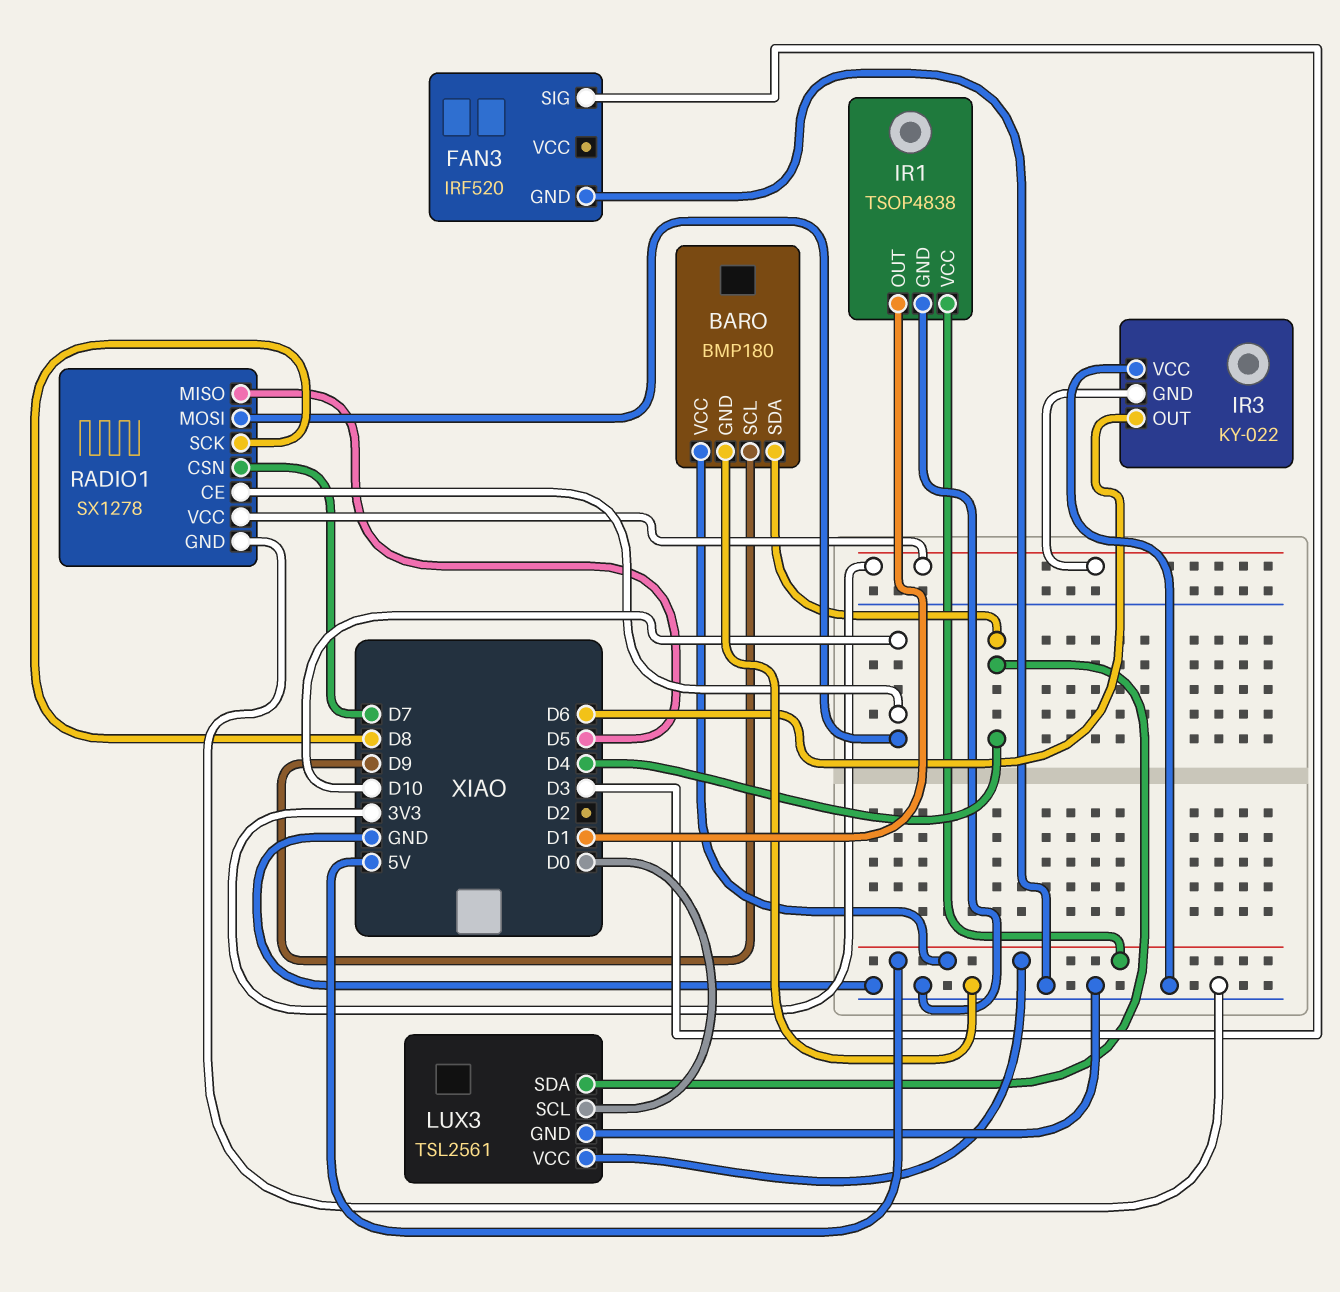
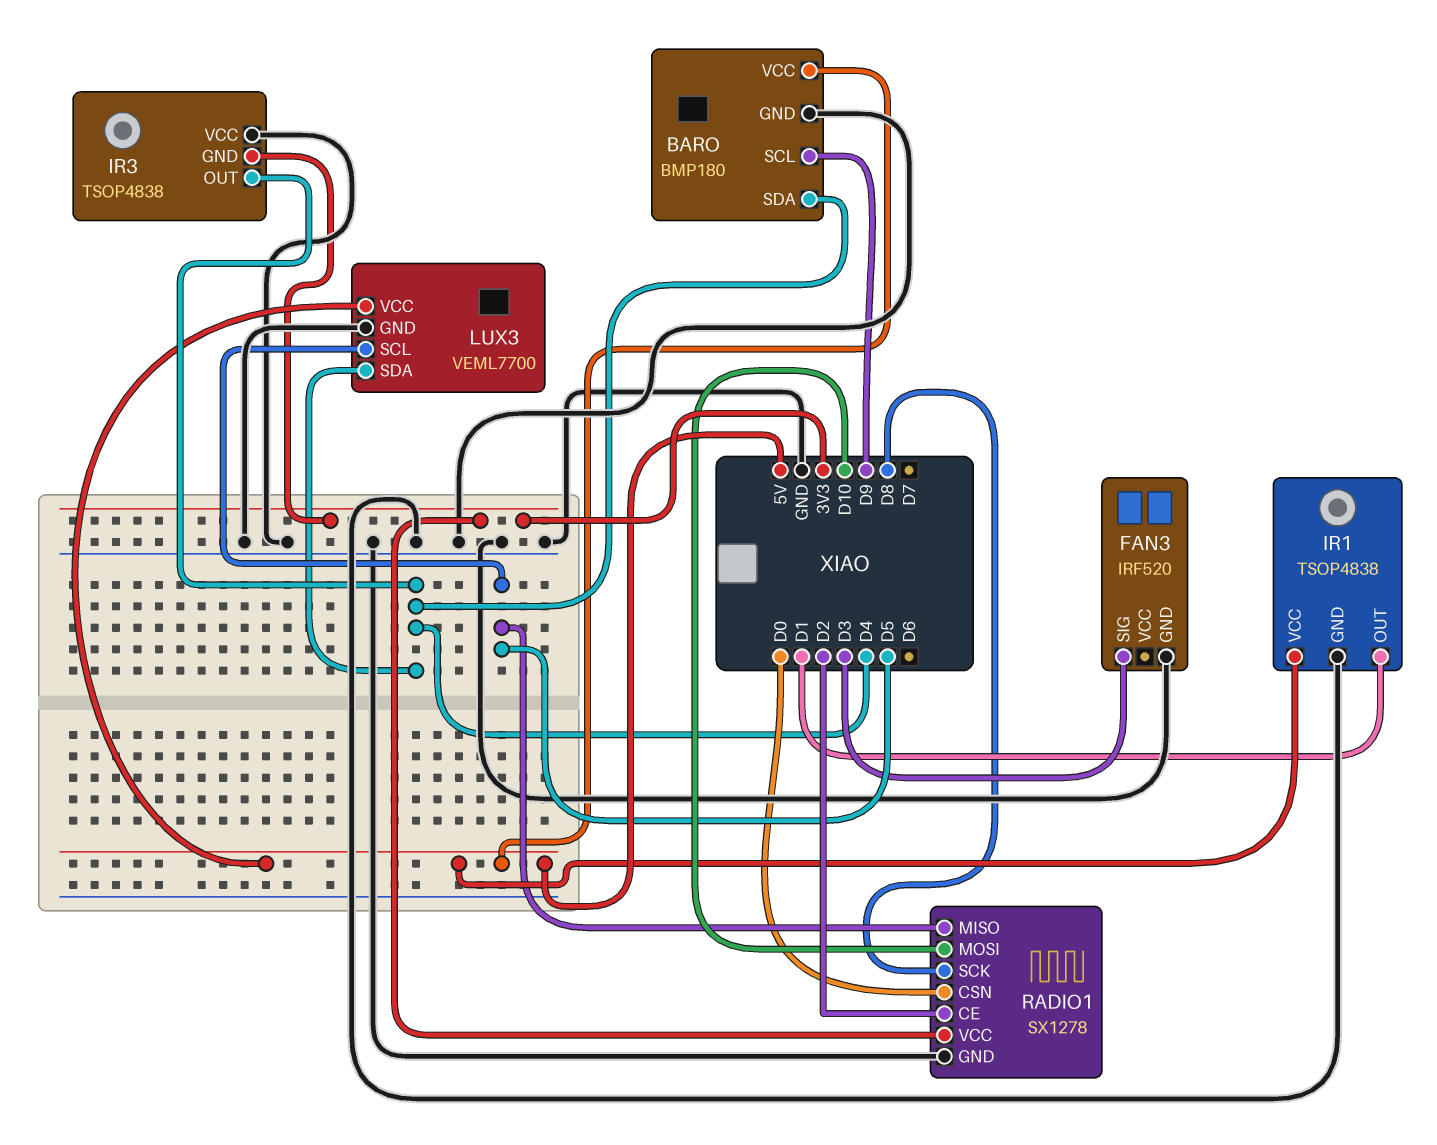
IR3: KY-022 -> TSOP4838
IR3 pin OUT: D6 -> D4
LUX3: TSL2561 -> VEML7700
LUX3 pin SCL: D0 -> D5
RADIO1 pin CE: D10 -> D2
RADIO1 pin CSN: D7 -> D0

